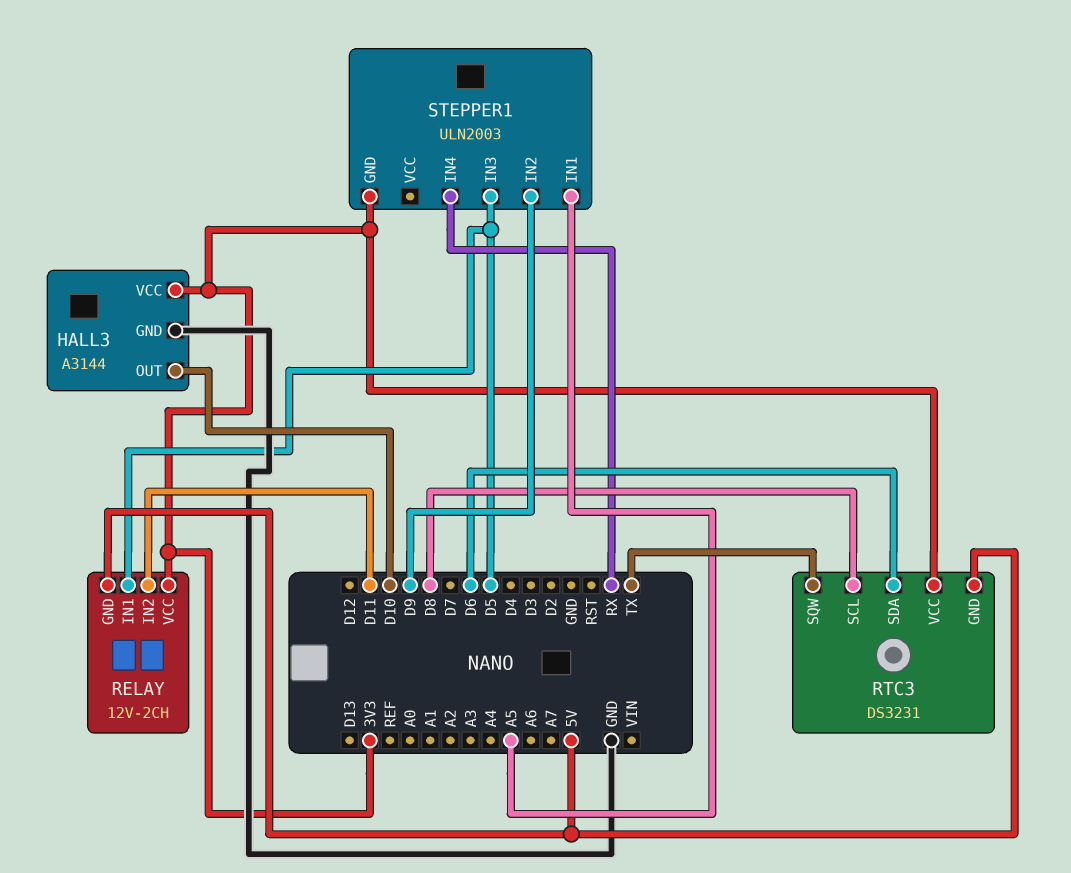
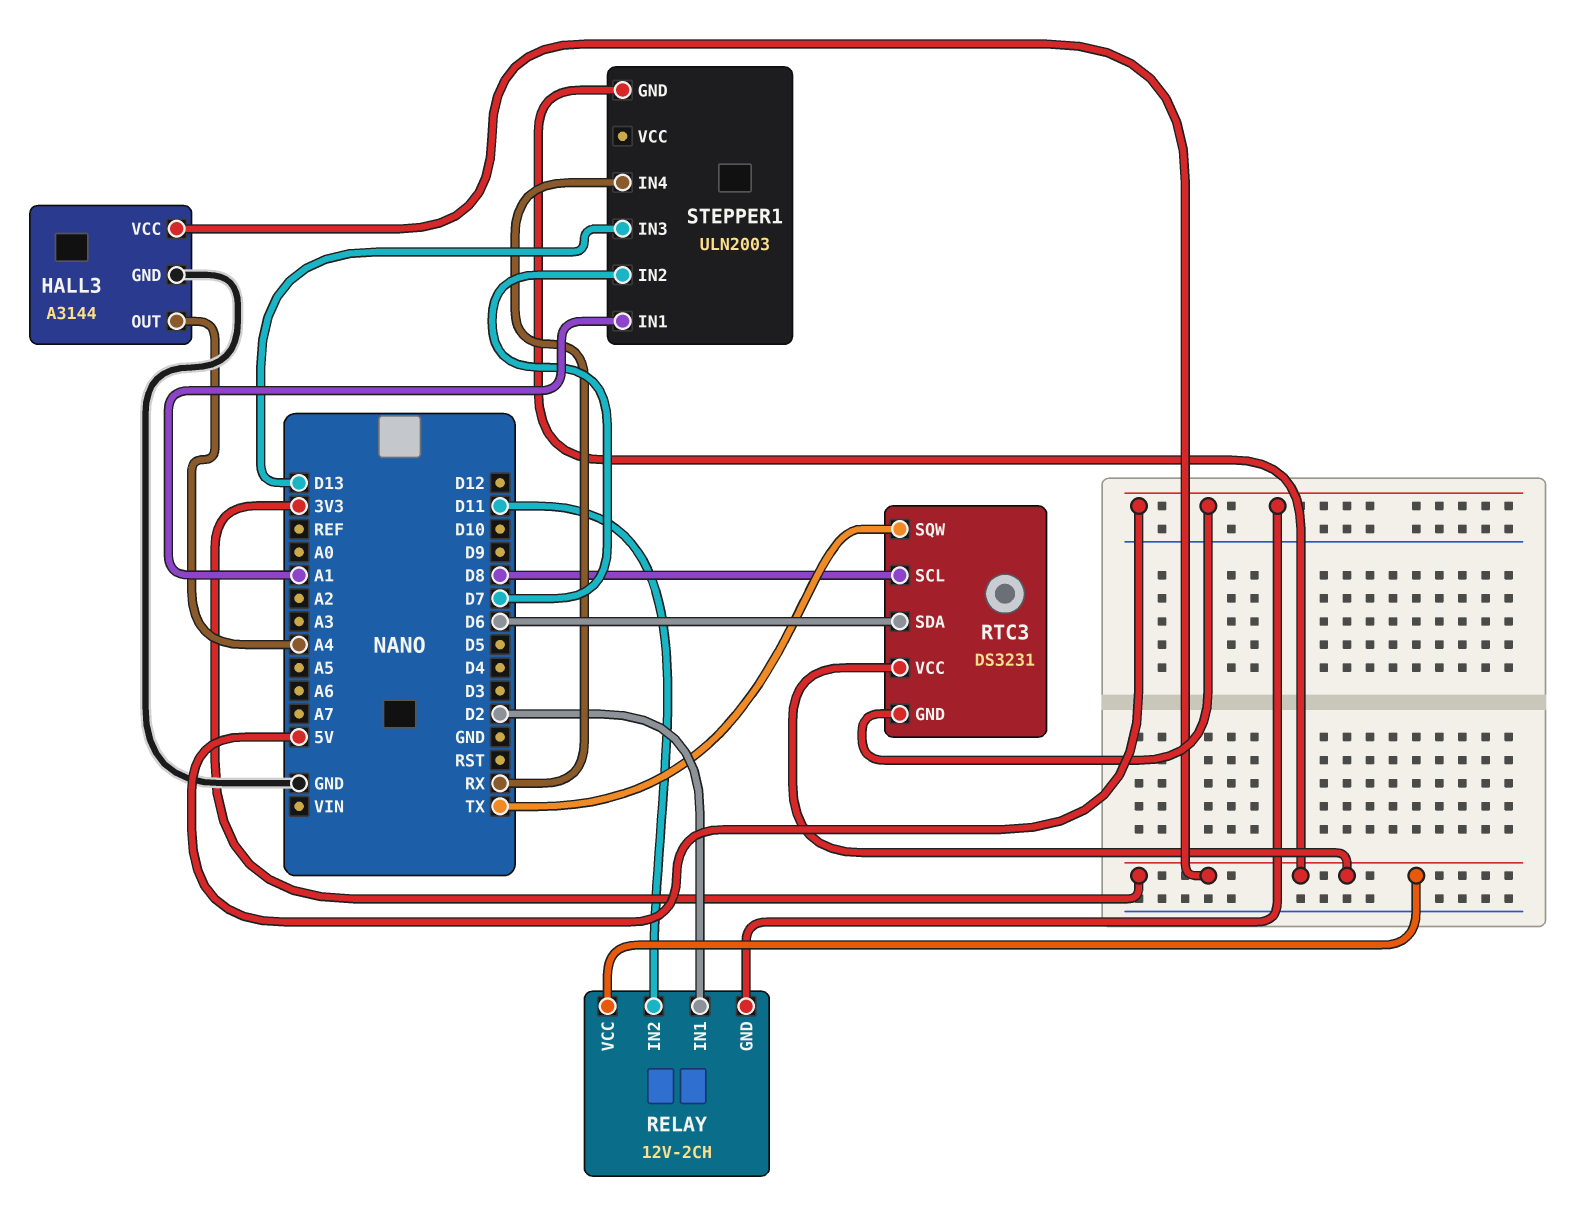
HALL3 pin OUT: D10 -> A4
RELAY pin IN1: D5 -> D2
STEPPER1 pin IN1: A5 -> A1
STEPPER1 pin IN2: D9 -> D7
STEPPER1 pin IN3: D5 -> D13

